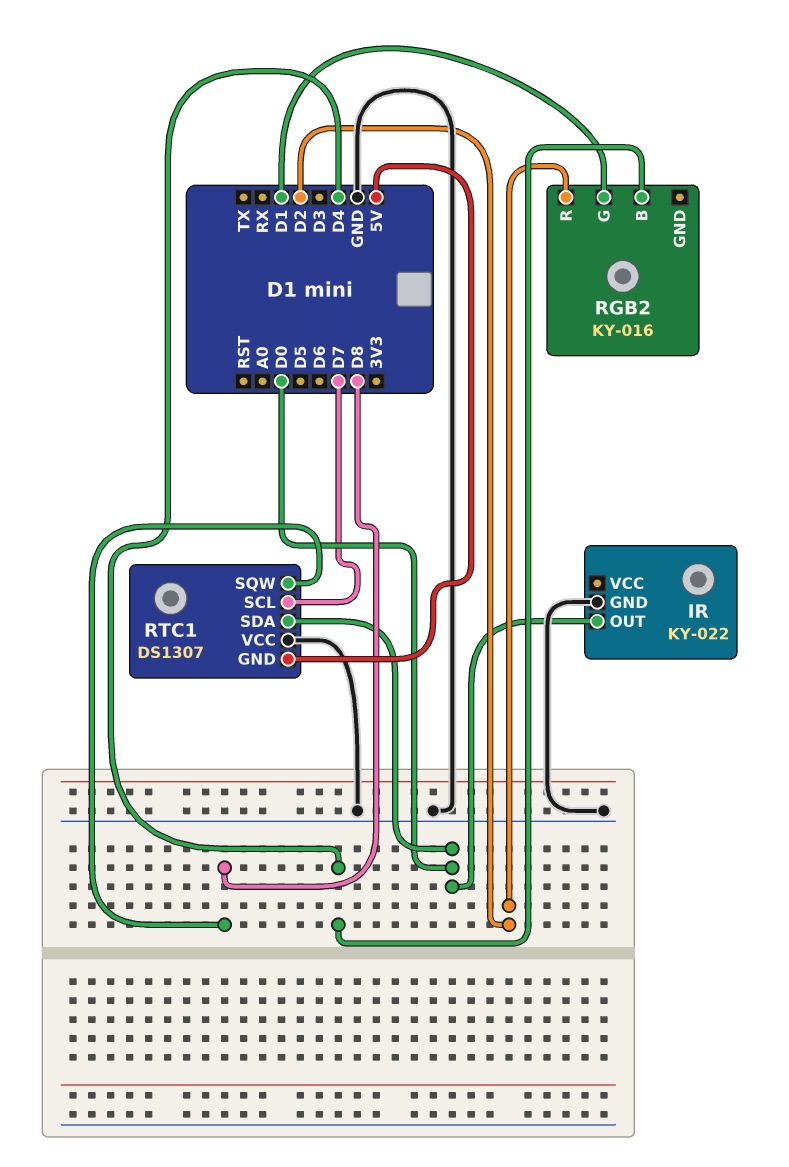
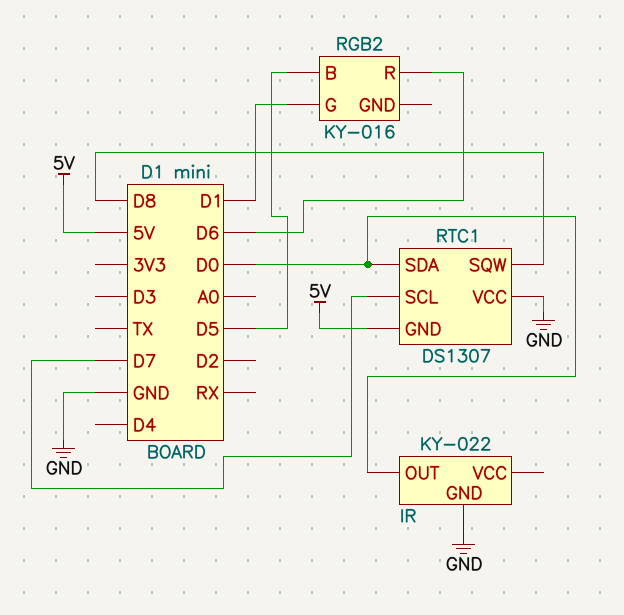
RGB2 pin B: D4 -> D5
RGB2 pin R: D2 -> D6

